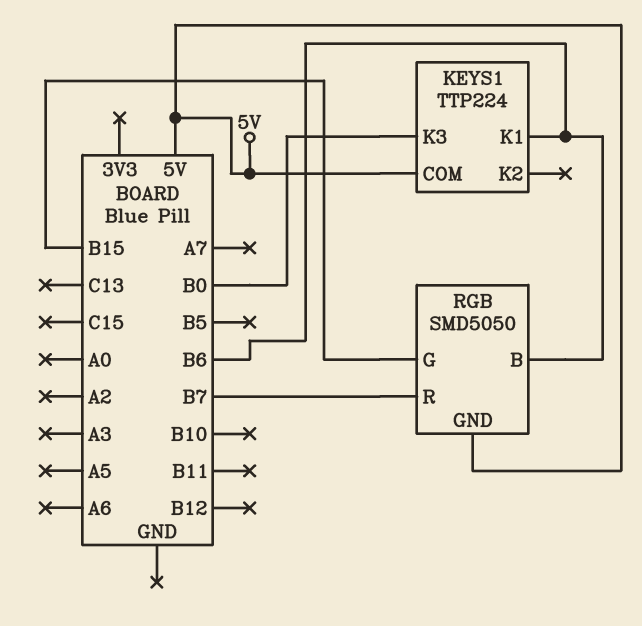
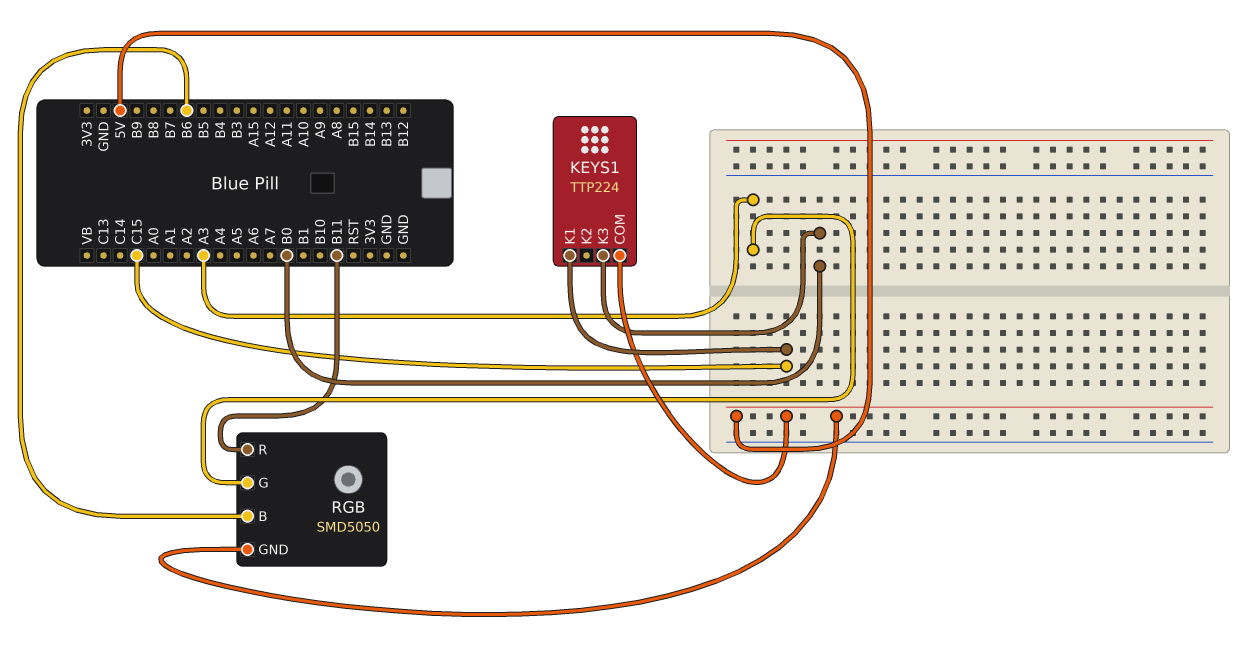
KEYS1 pin K1: B6 -> C15
RGB pin G: B15 -> A3
RGB pin R: B7 -> B11

